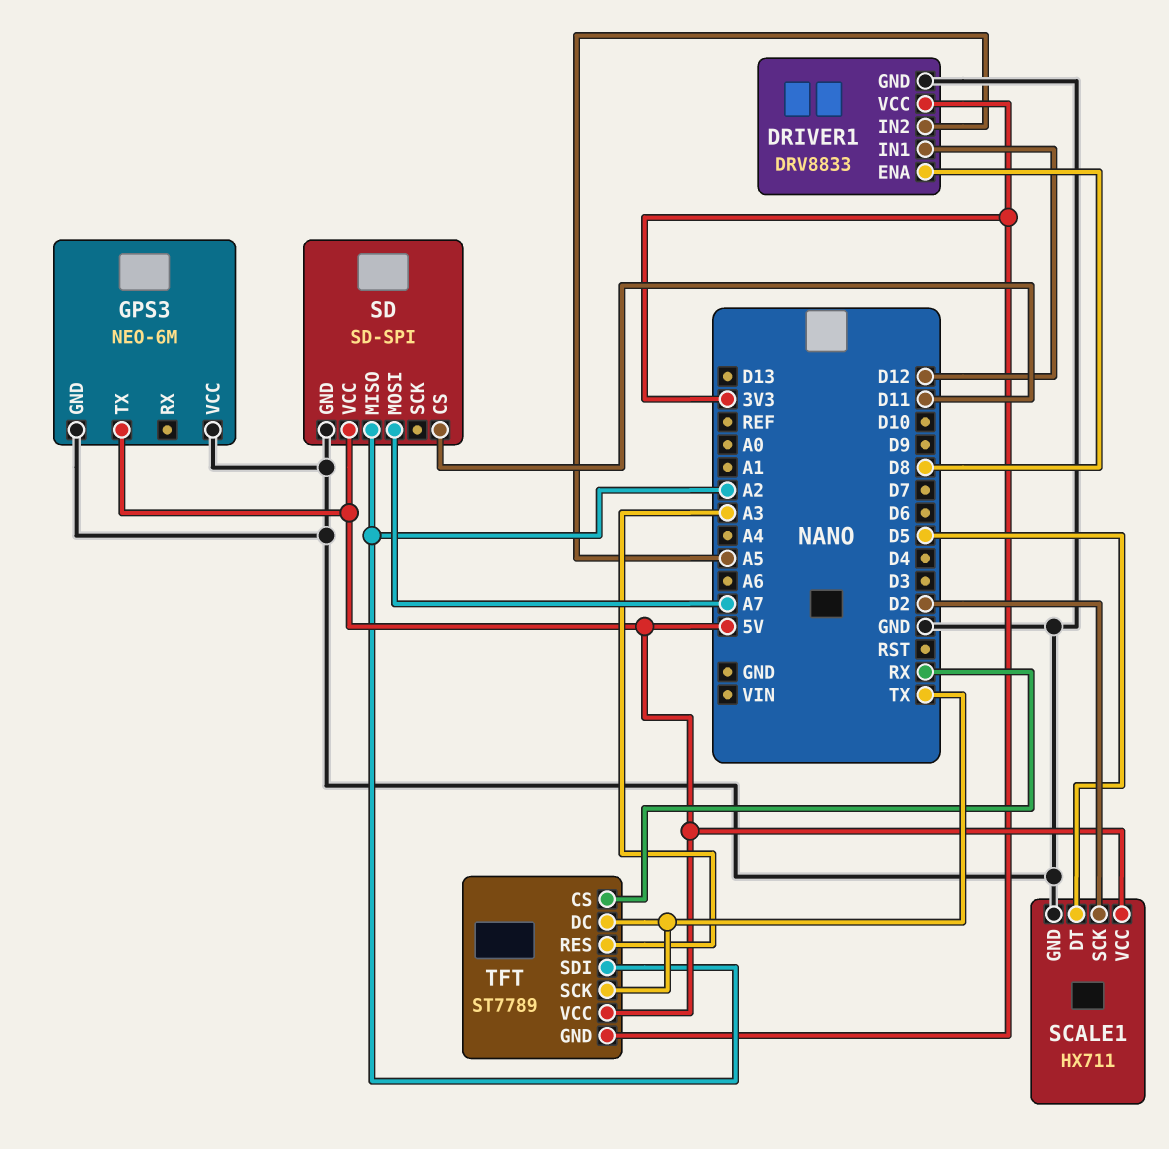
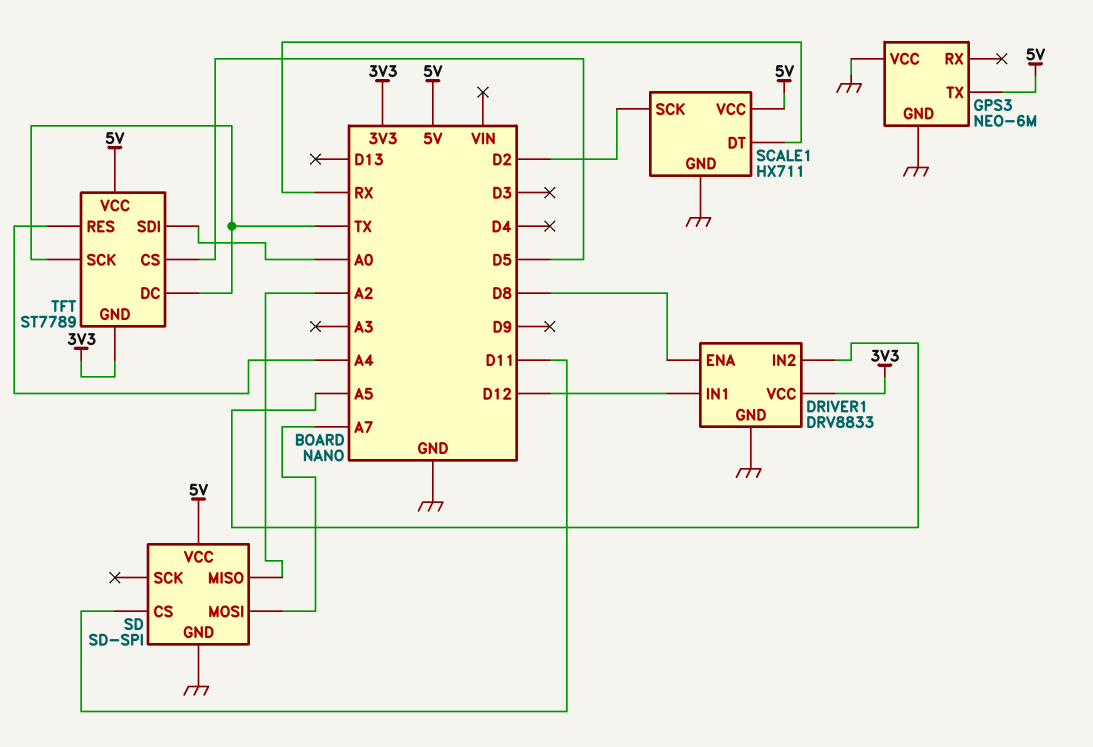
SCALE1 pin DT: D5 -> RX
TFT pin CS: RX -> D5
TFT pin RES: A3 -> A4
TFT pin SDI: A2 -> A0

